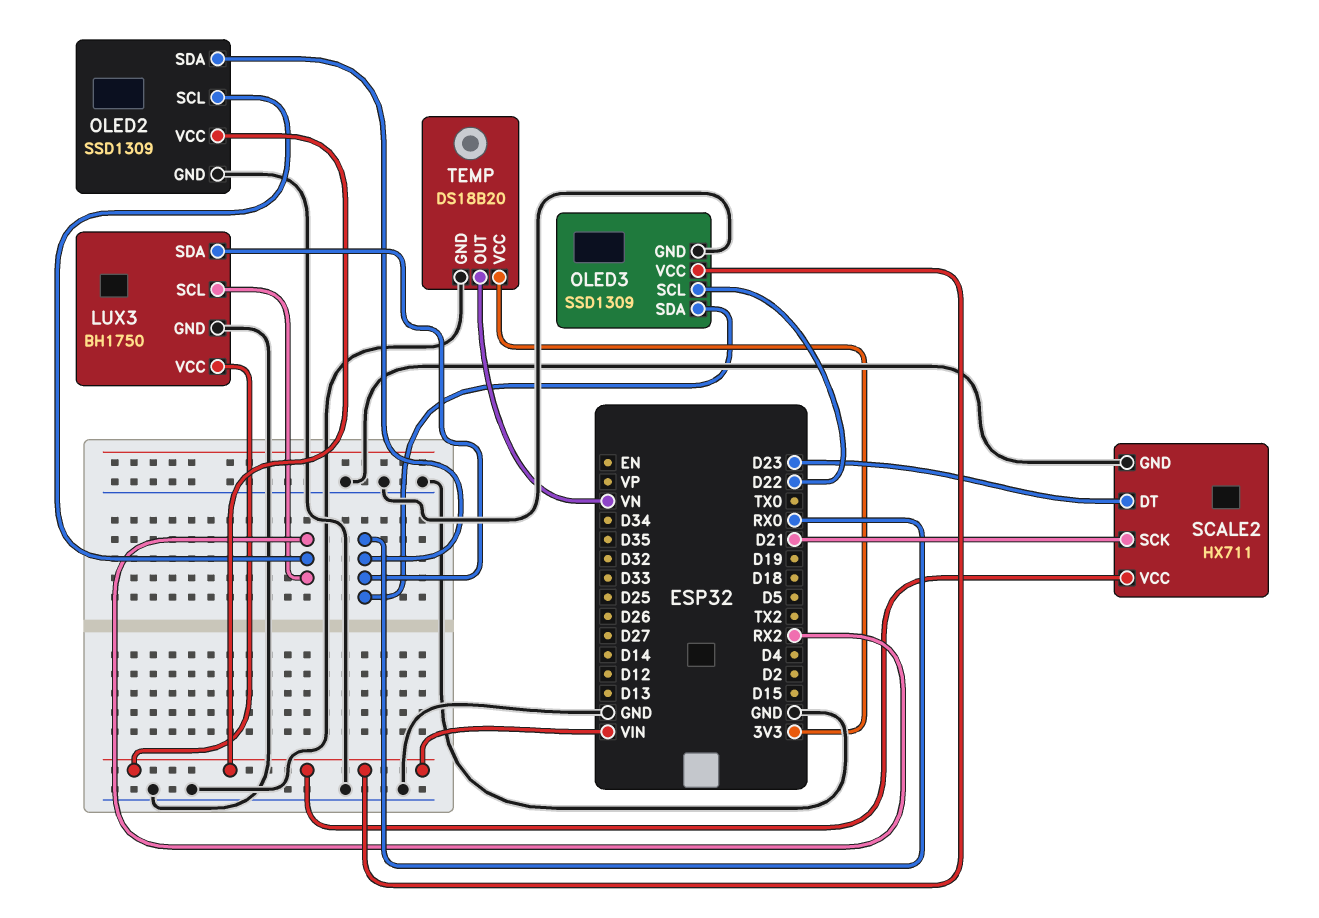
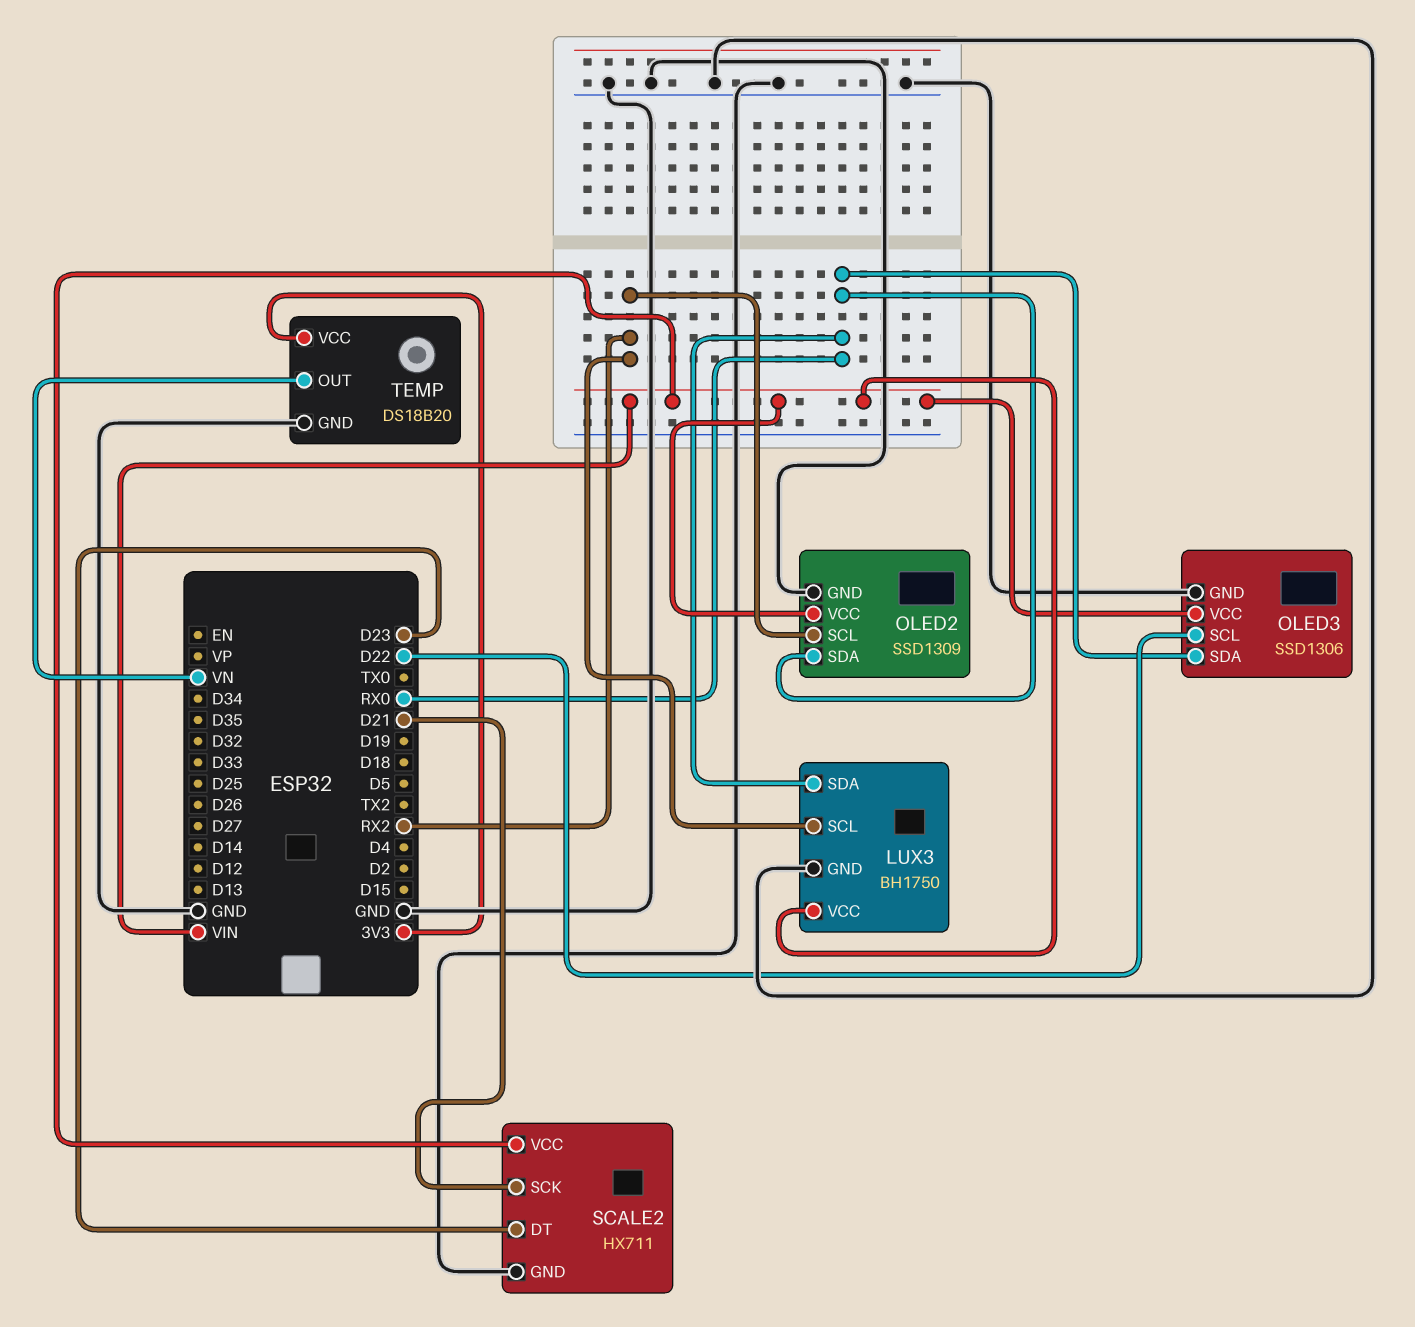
OLED3: SSD1309 -> SSD1306

